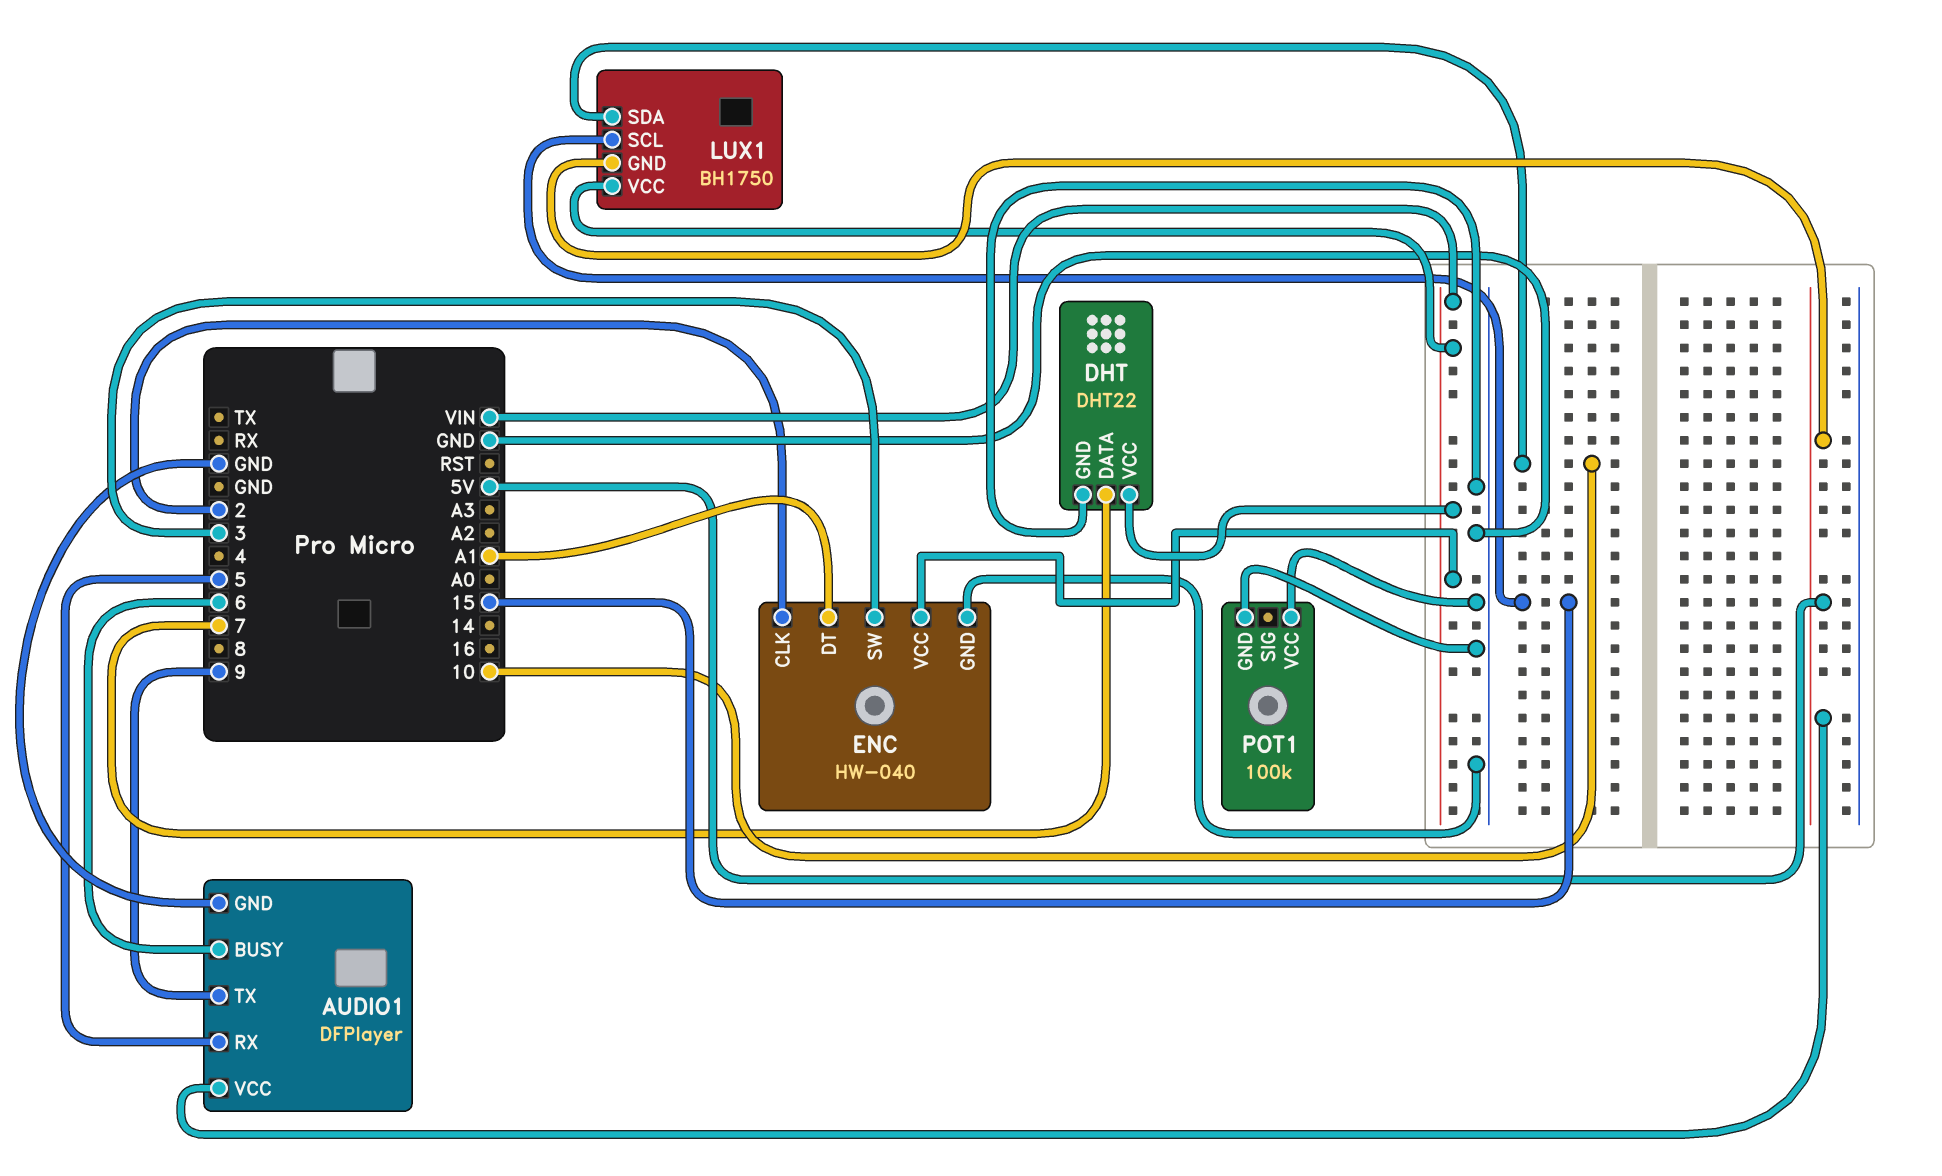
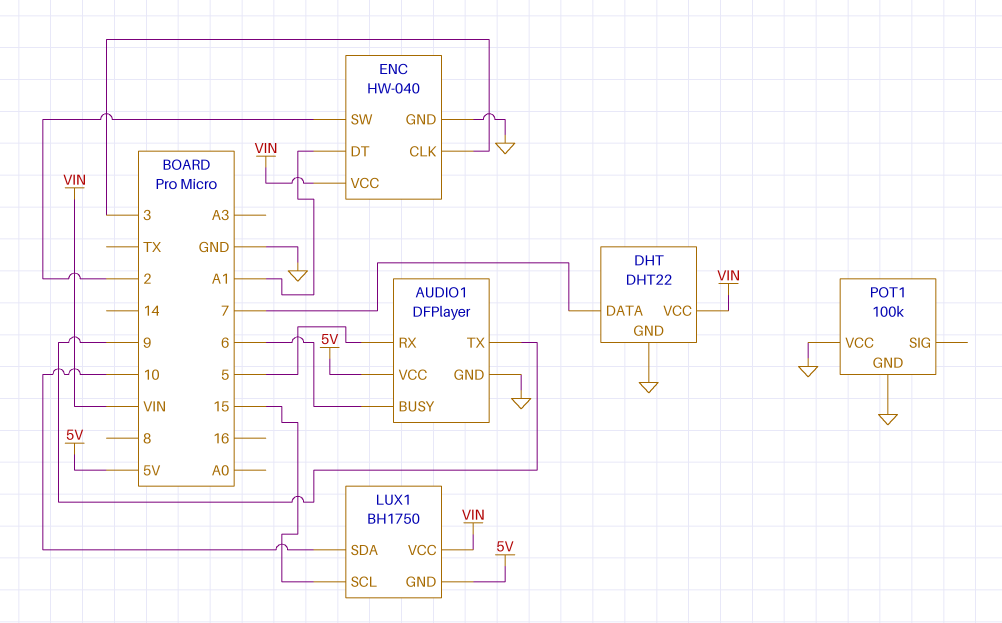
ENC pin CLK: 2 -> 3
ENC pin SW: 3 -> 2

